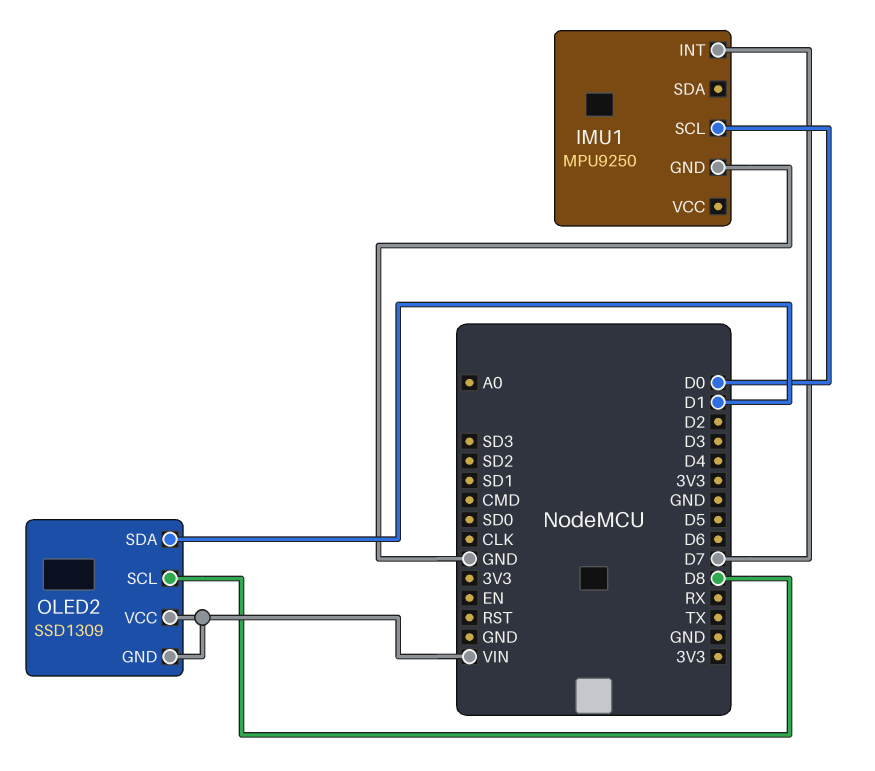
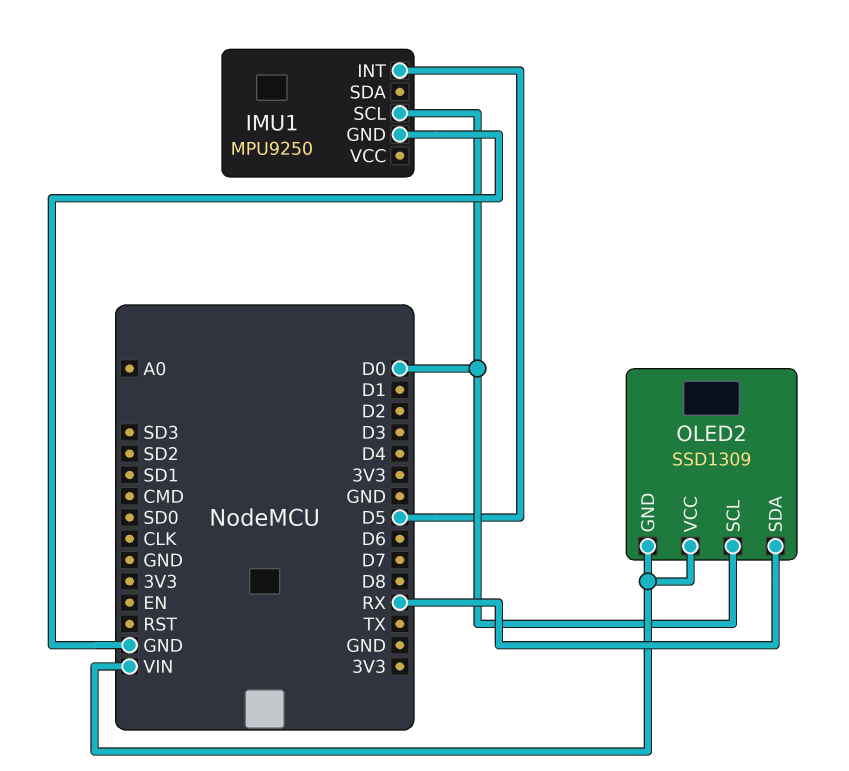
IMU1 pin INT: D7 -> D5
OLED2 pin SCL: D8 -> D0
OLED2 pin SDA: D1 -> RX

